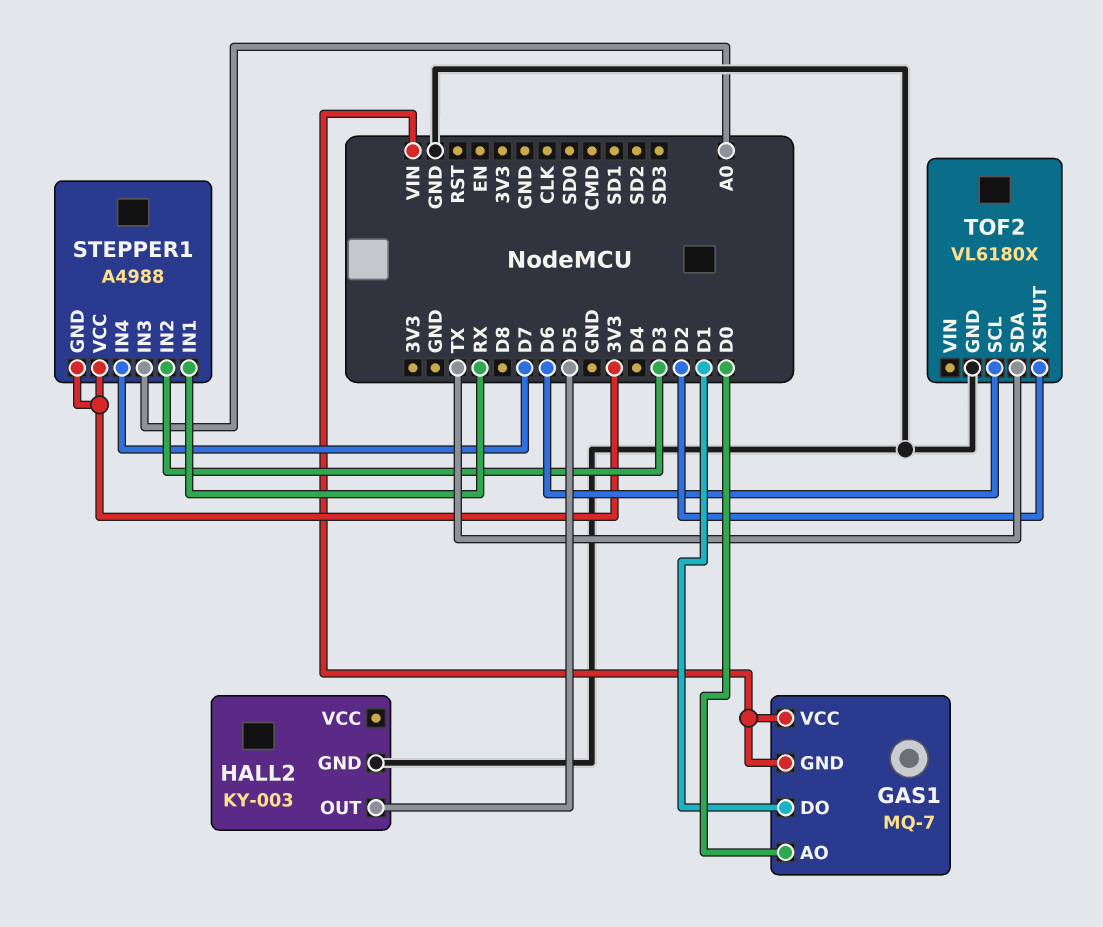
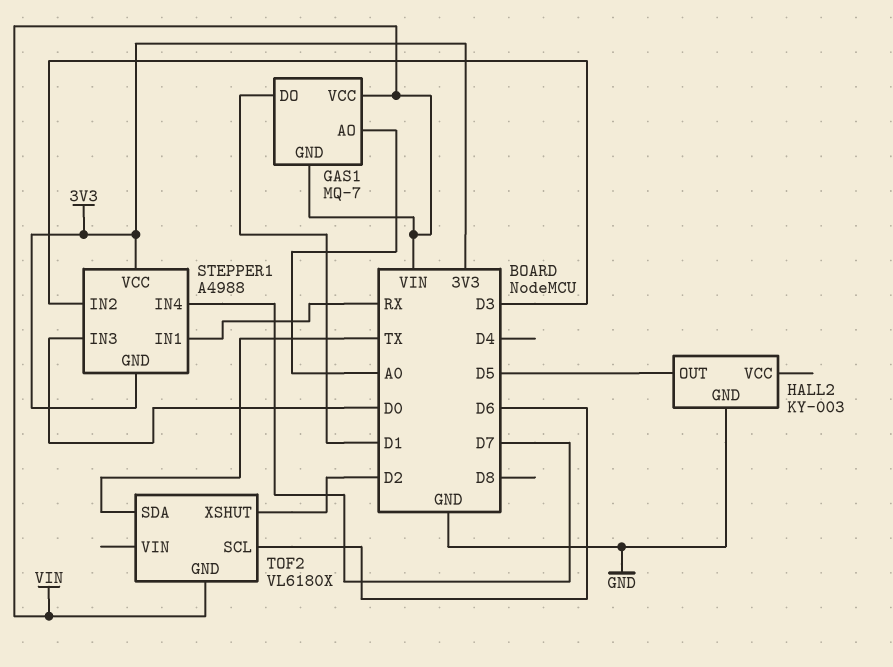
GAS1 pin AO: D0 -> A0
STEPPER1 pin IN3: A0 -> D0
TOF2 pin GND: GND -> VIN

